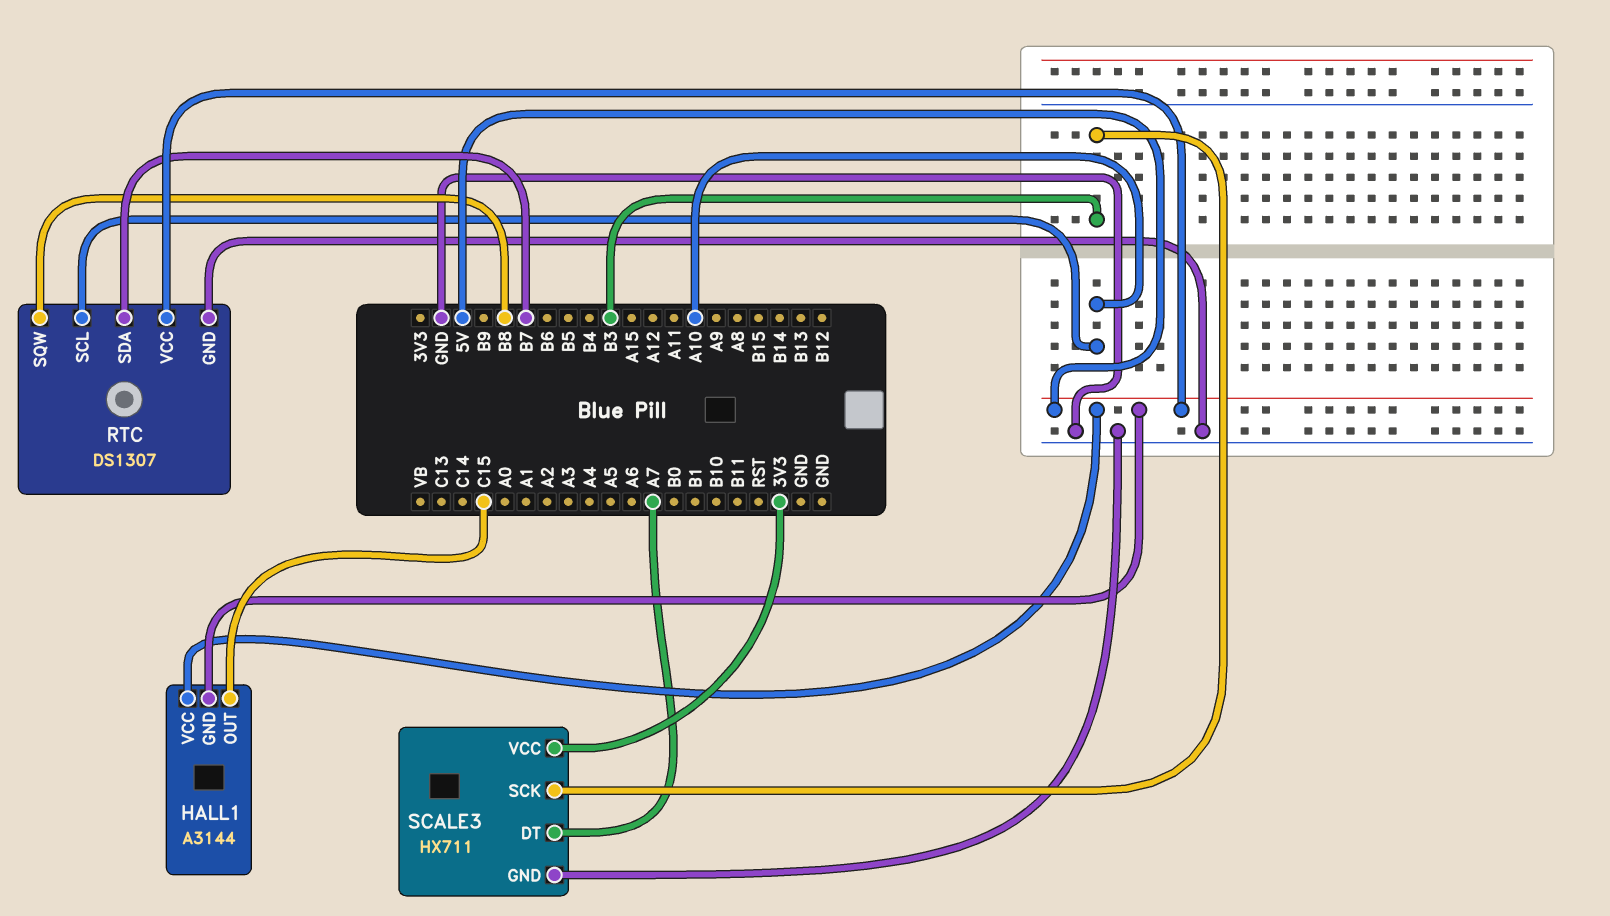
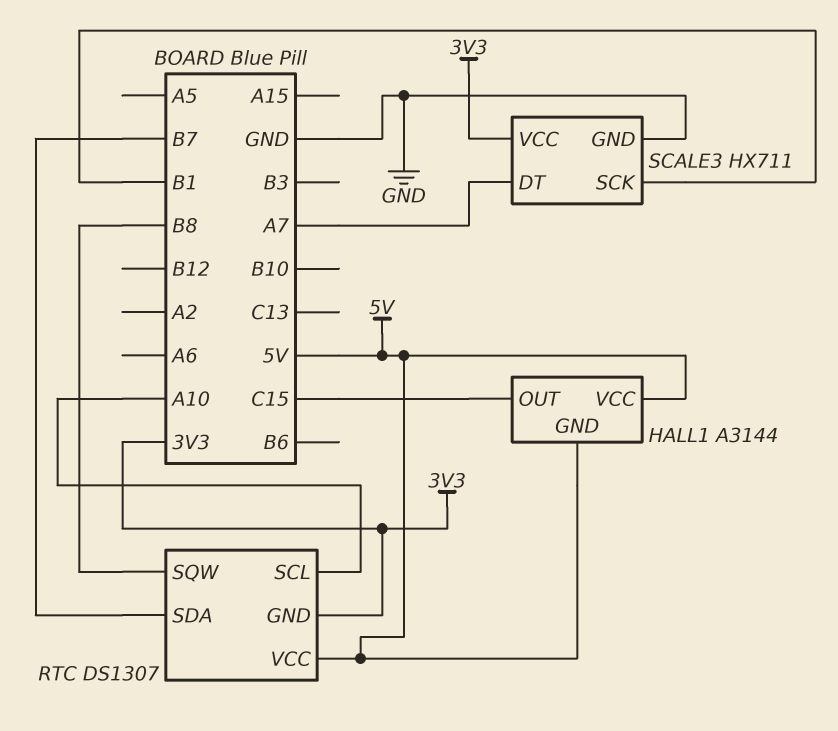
RTC pin GND: GND -> 3V3
SCALE3 pin SCK: B3 -> B1

